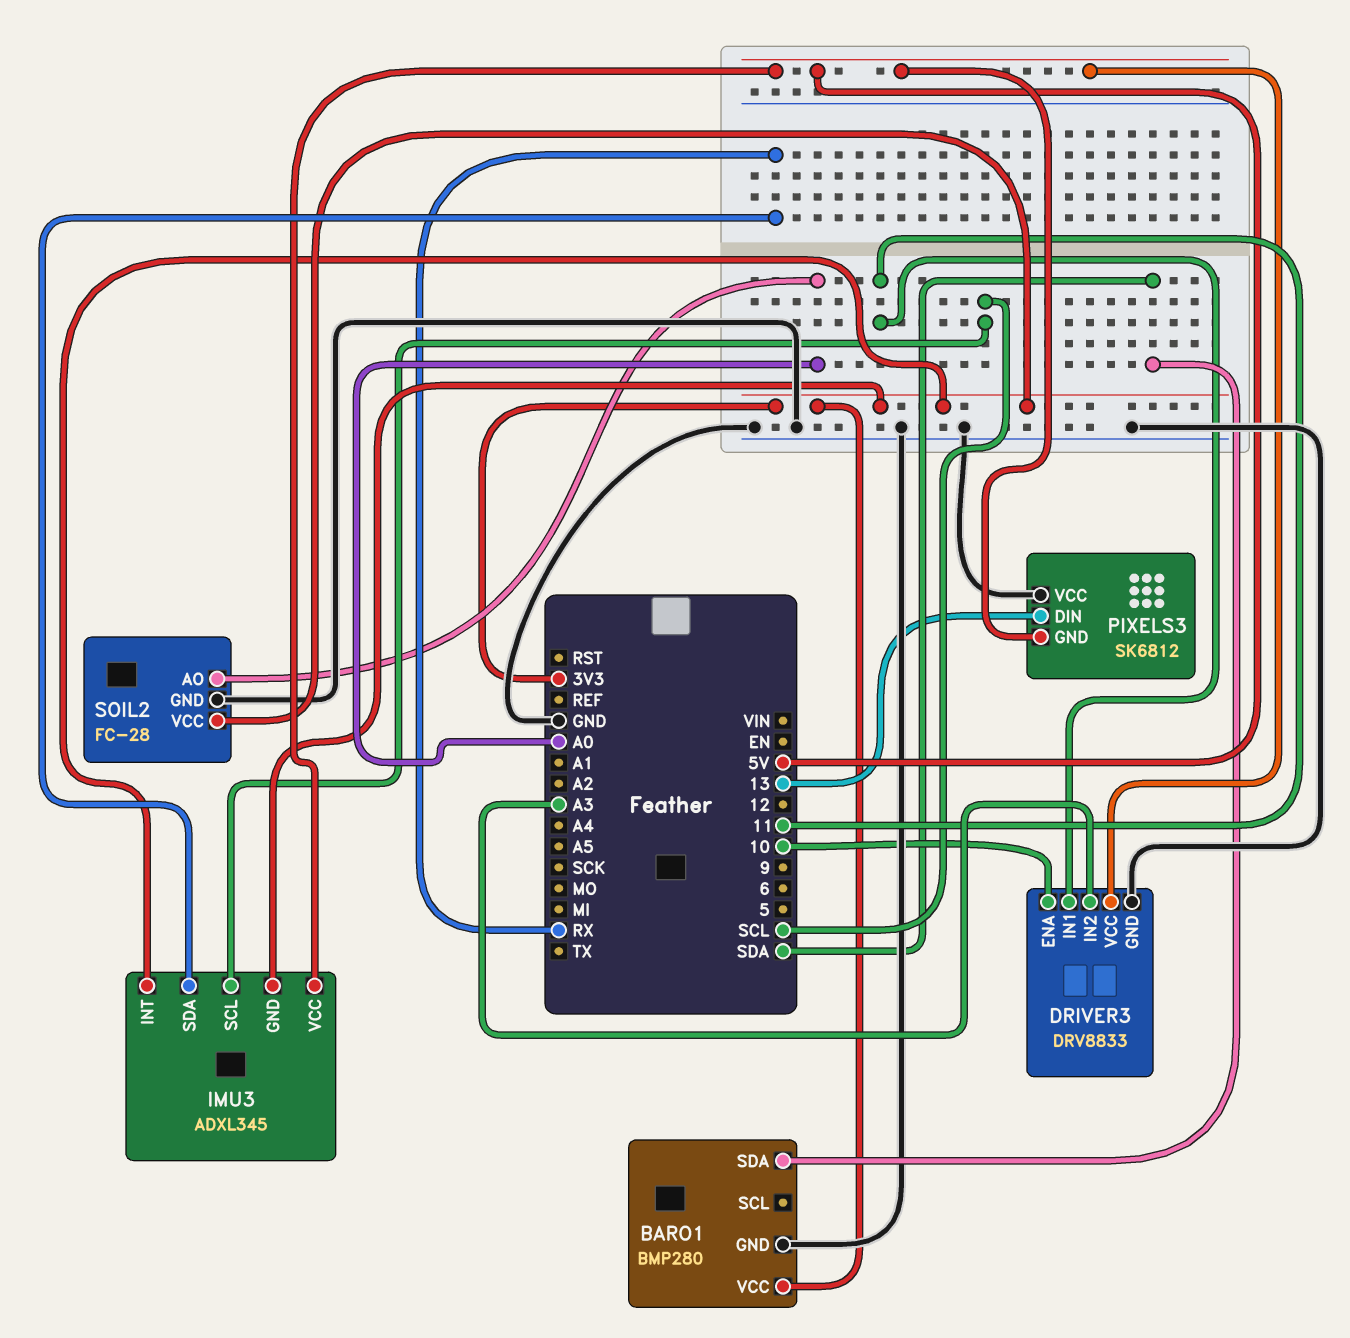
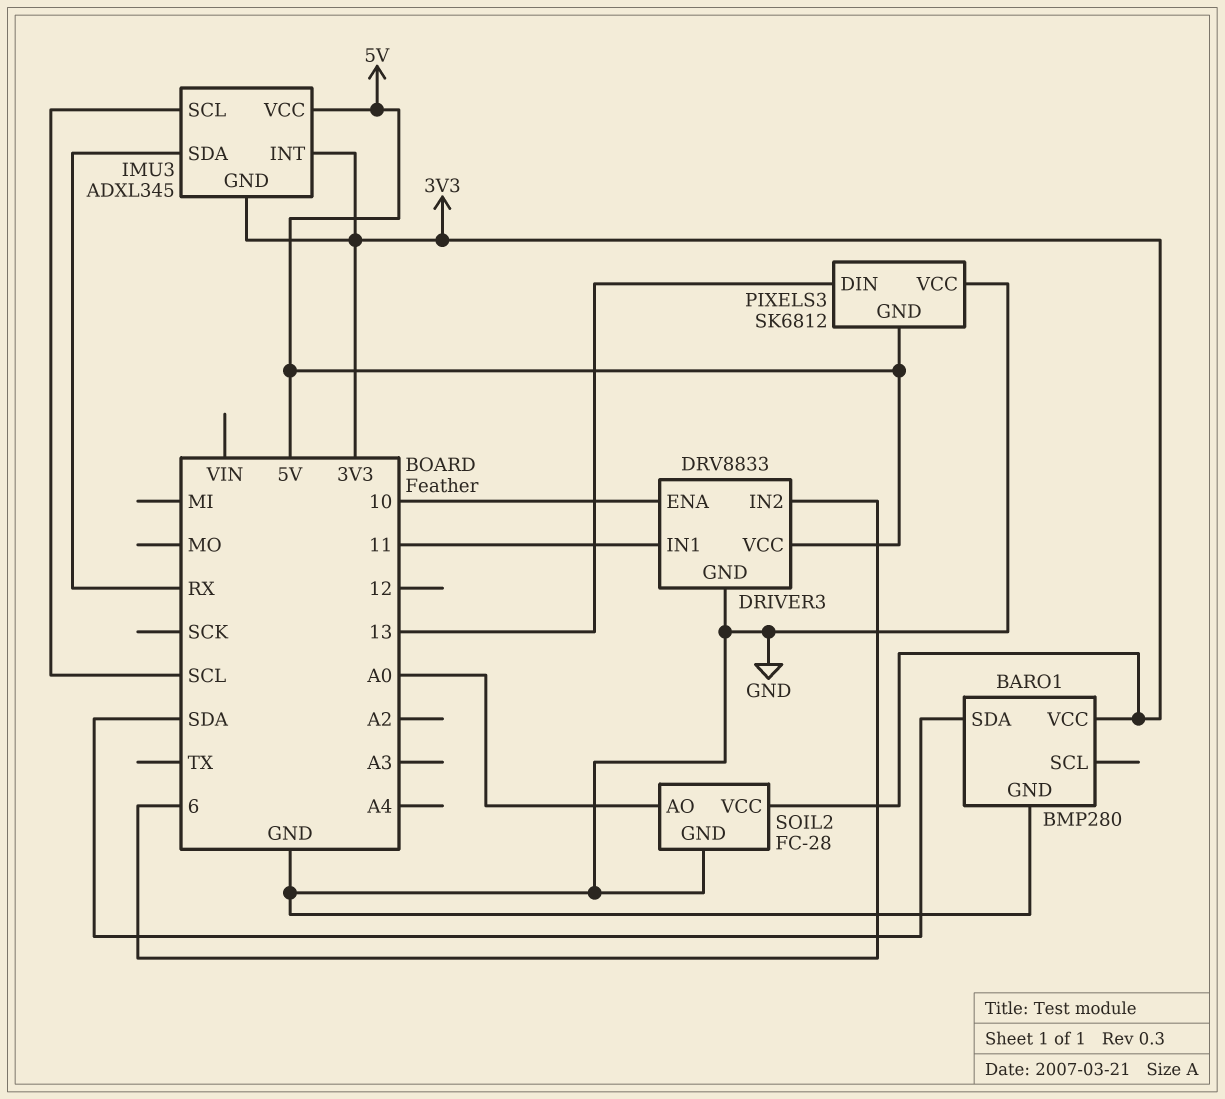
DRIVER3 pin IN2: A3 -> 6

